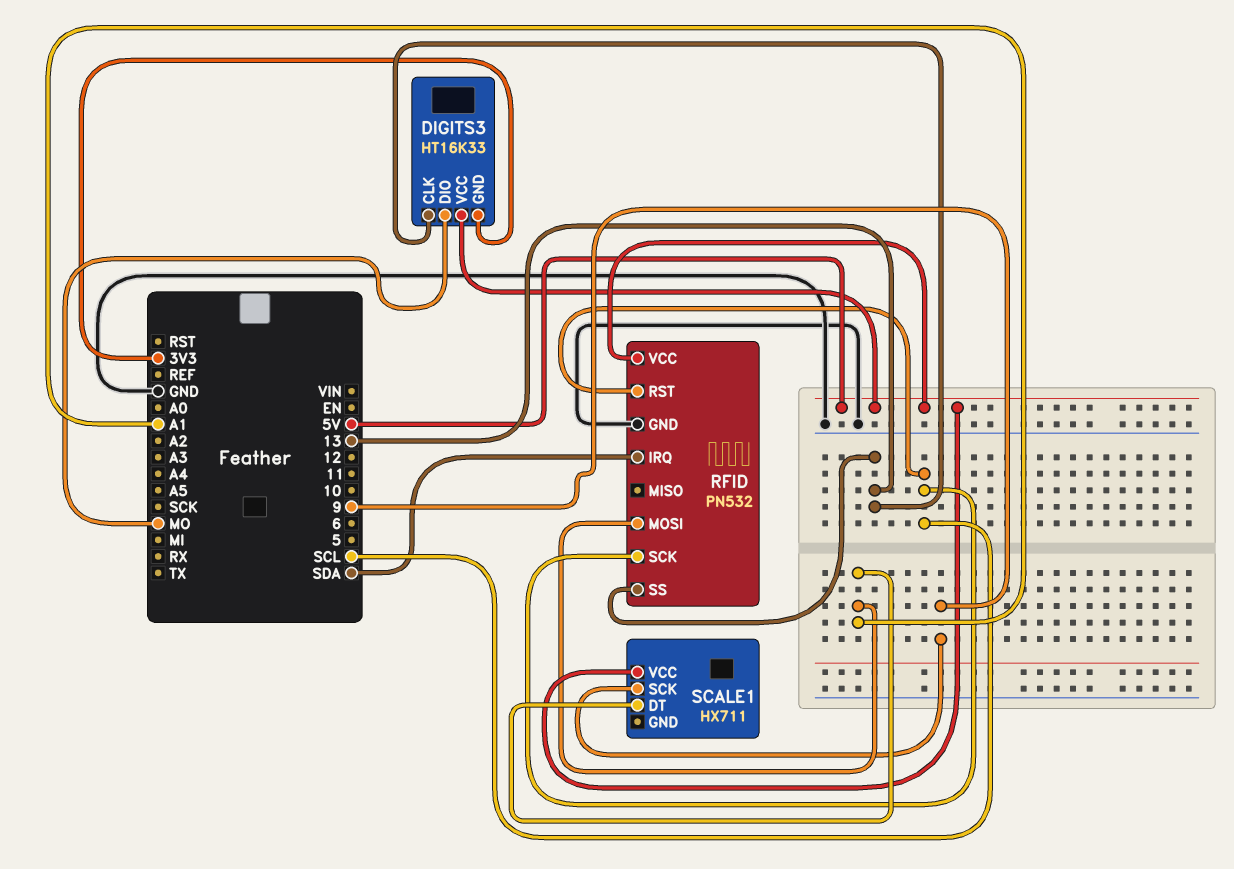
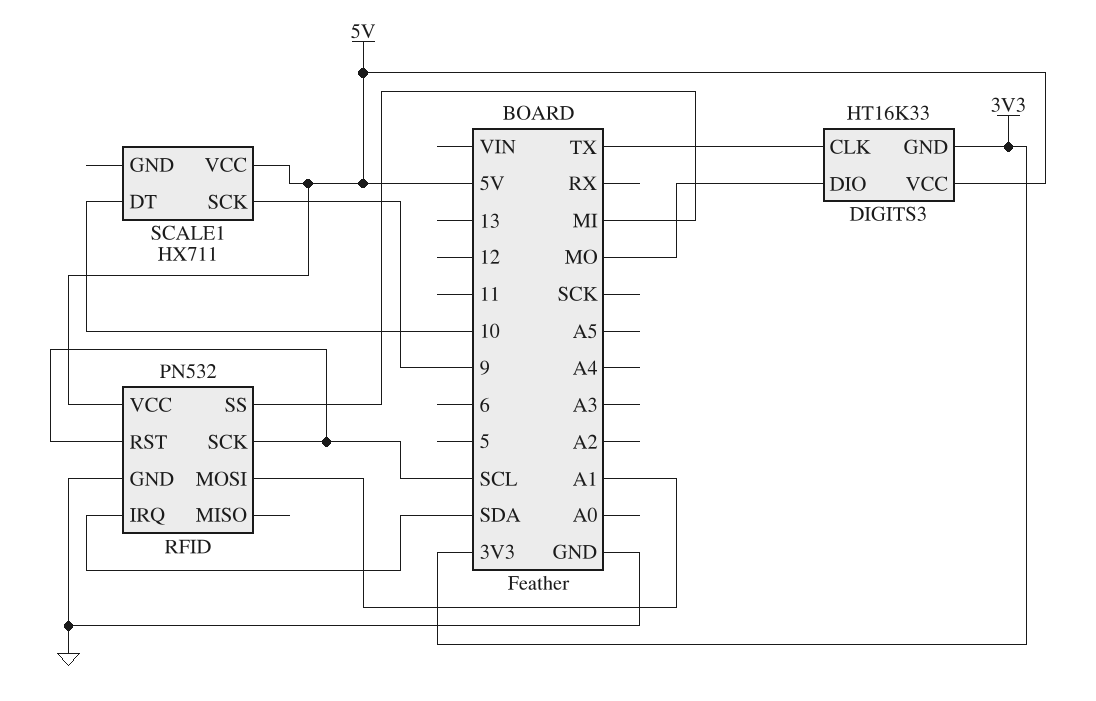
DIGITS3 pin CLK: 13 -> TX
RFID pin SS: 13 -> MI
SCALE1 pin DT: A1 -> 10

